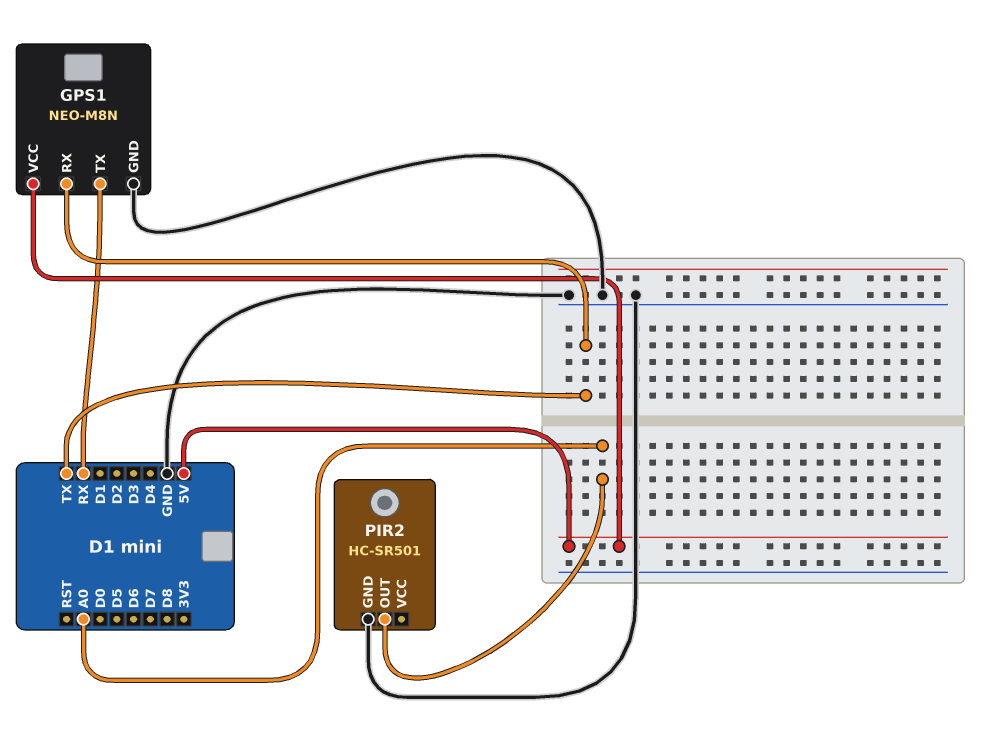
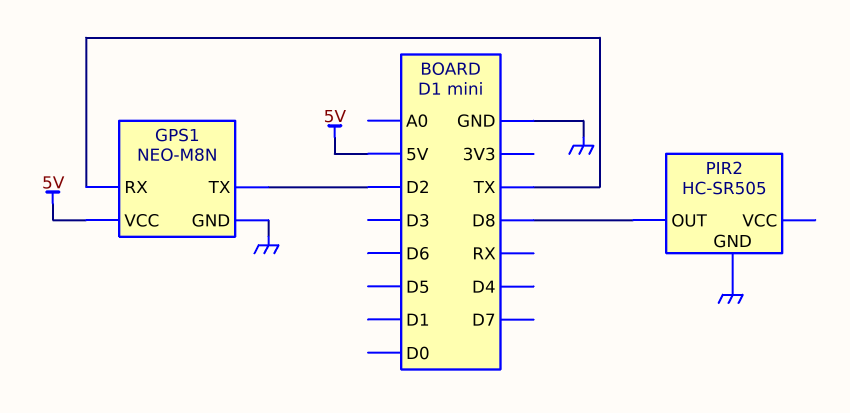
GPS1 pin TX: RX -> D2
PIR2: HC-SR501 -> HC-SR505
PIR2 pin OUT: A0 -> D8

